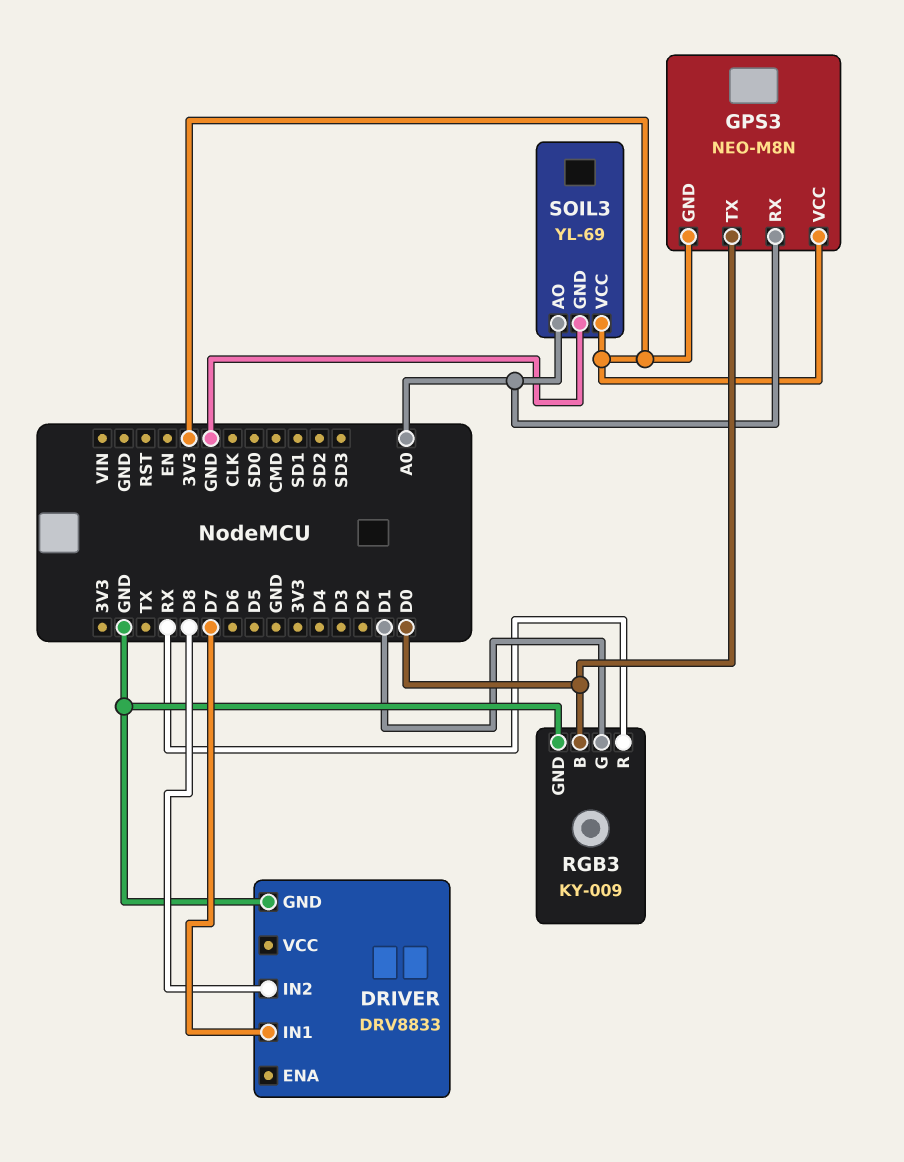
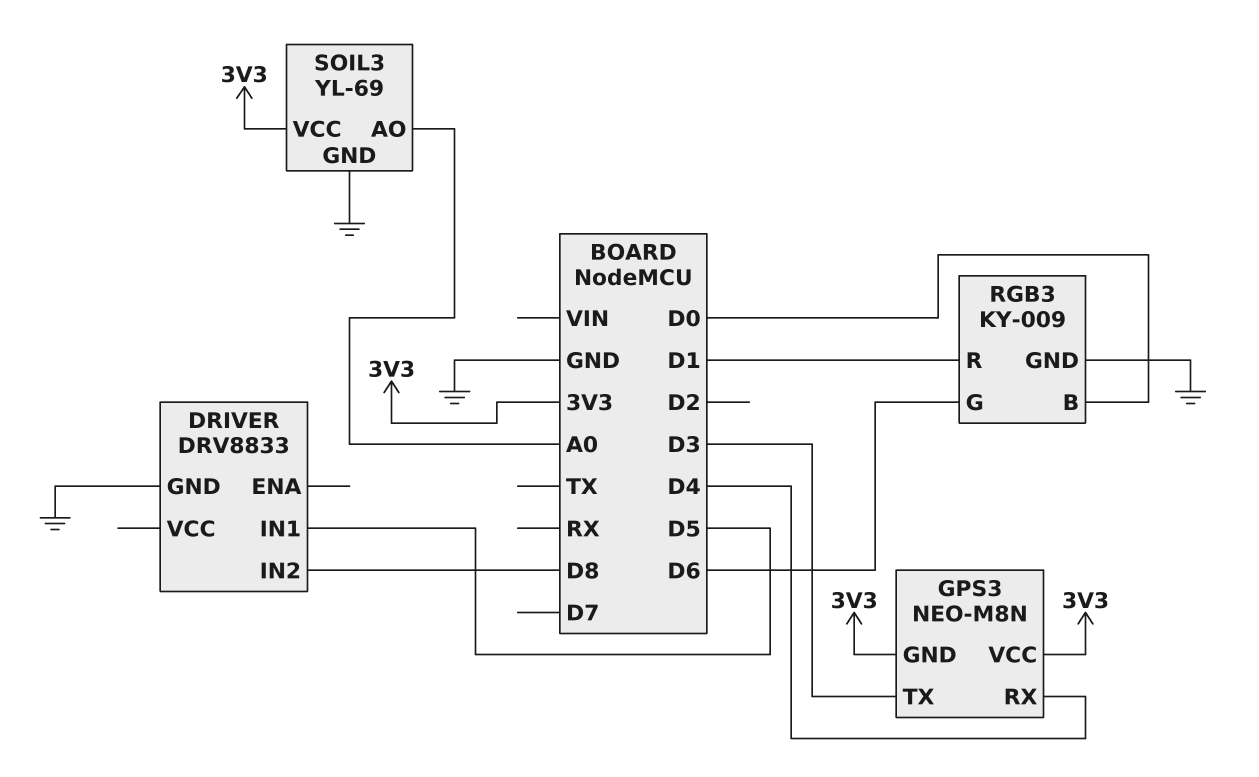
DRIVER pin IN1: D7 -> D5
GPS3 pin RX: A0 -> D4
GPS3 pin TX: D0 -> D3
RGB3 pin G: D1 -> D6
RGB3 pin R: RX -> D1

